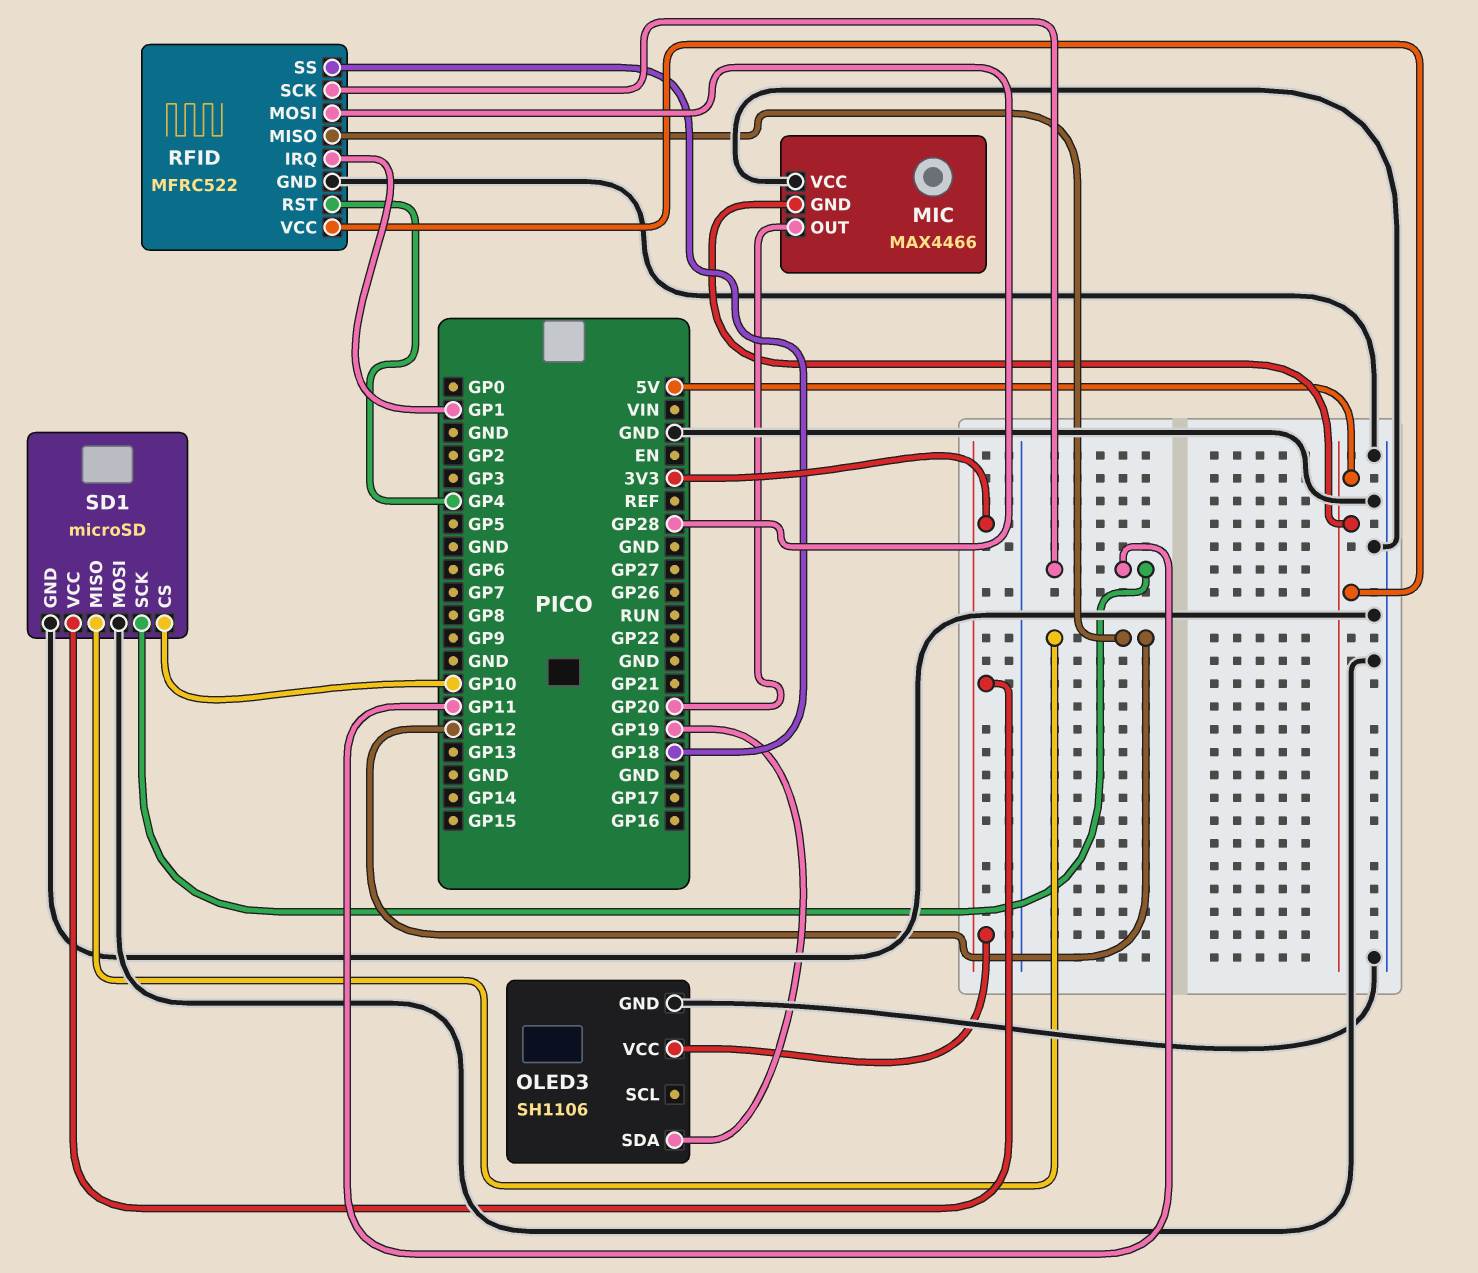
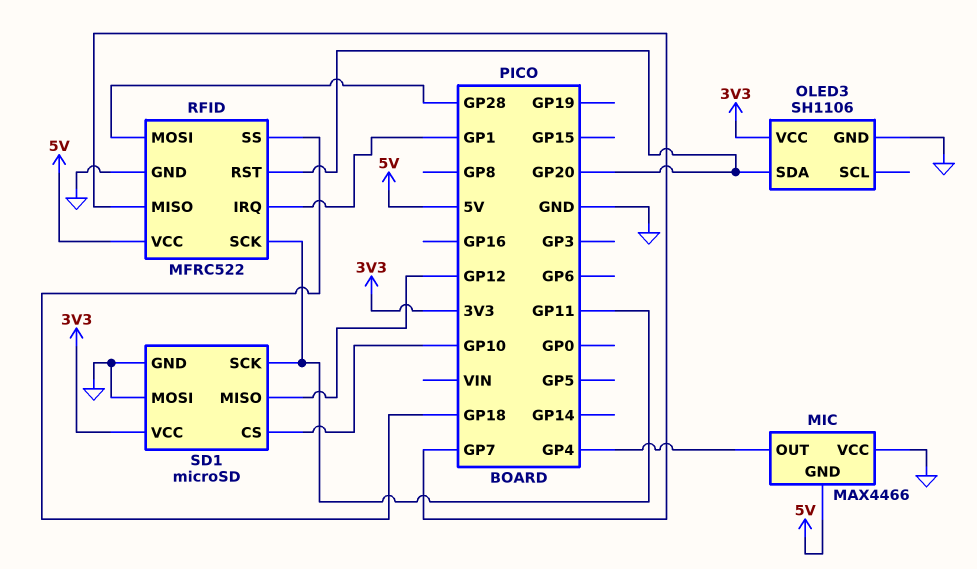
MIC pin OUT: GP20 -> GP4
OLED3 pin SDA: GP19 -> GP20
RFID pin MISO: GP12 -> GP7
RFID pin RST: GP4 -> GP20

